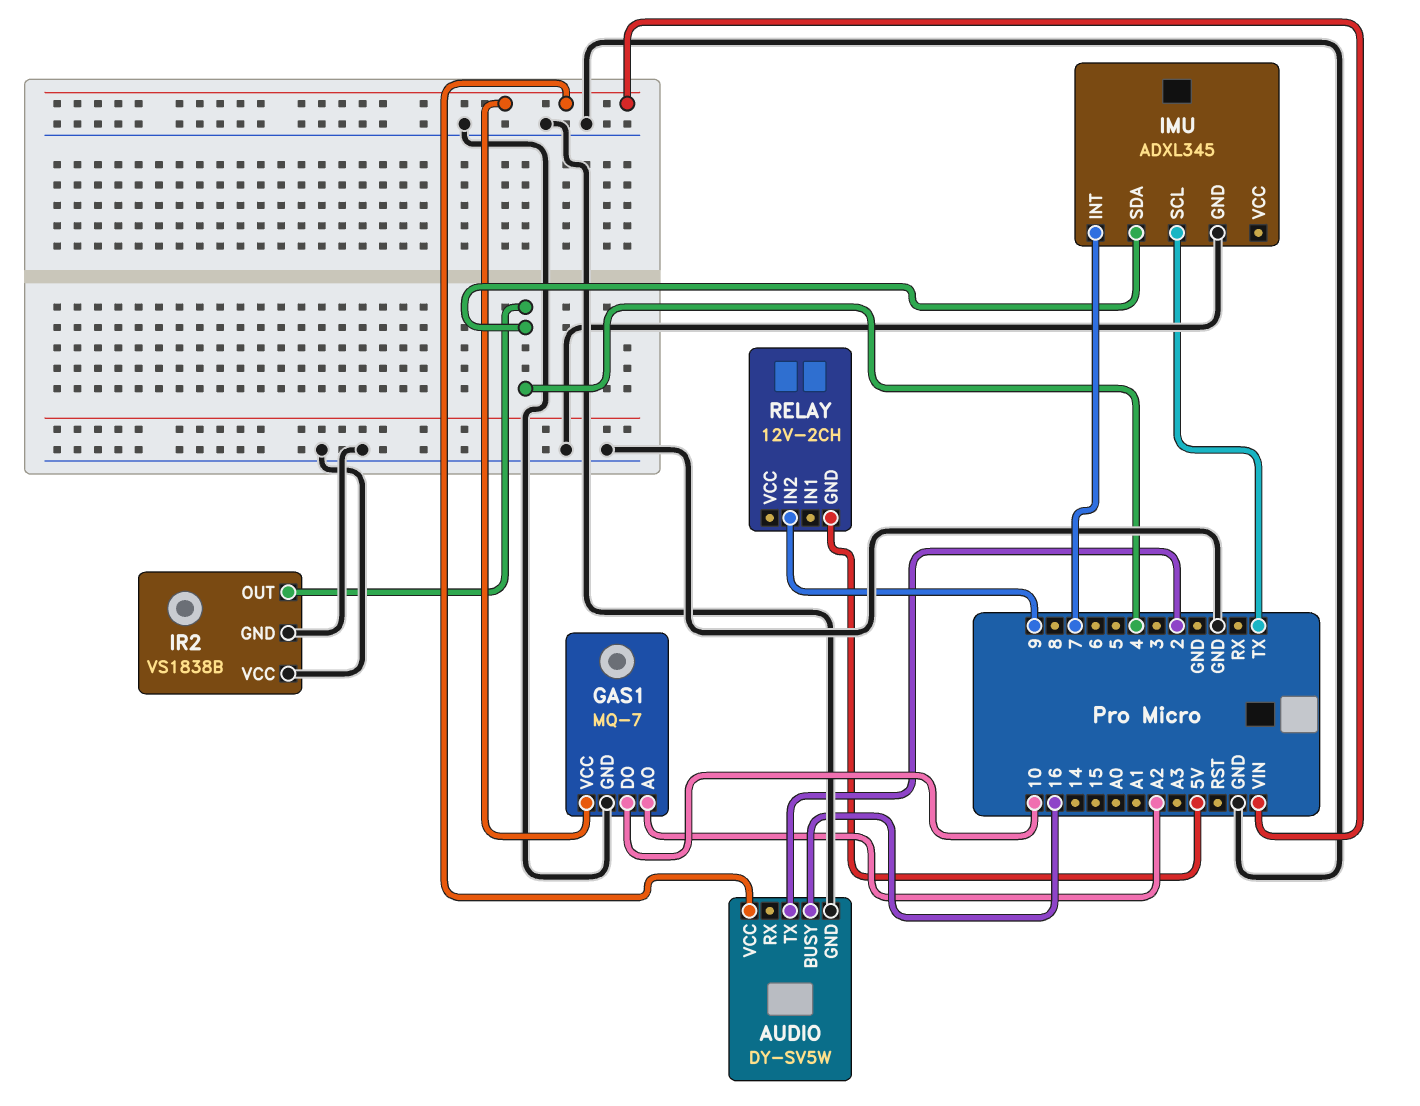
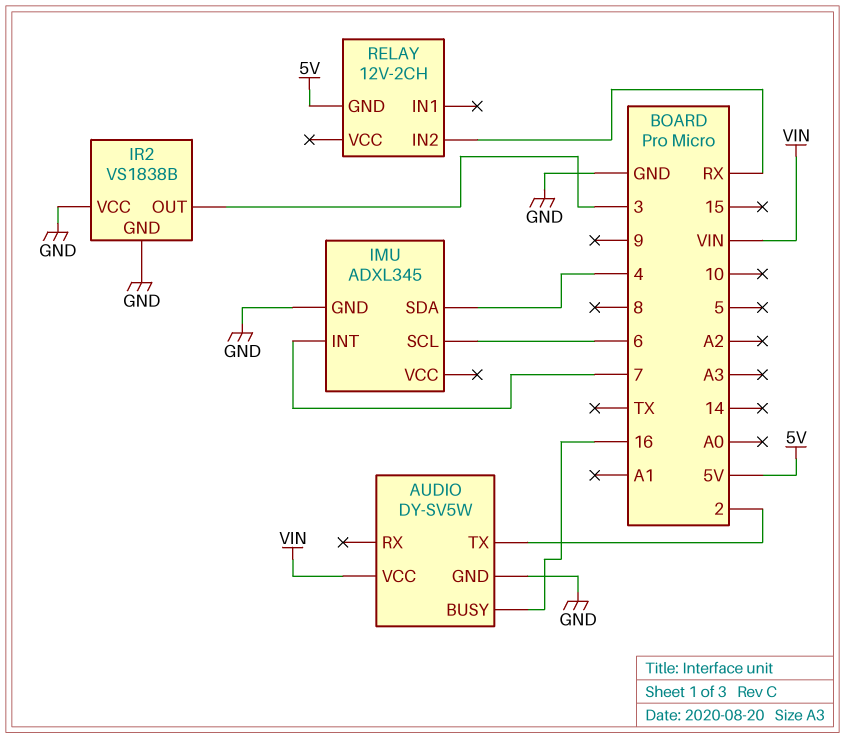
GAS1: MQ-7 -> none
GAS1 pin AO: A2 -> none
GAS1 pin DO: 10 -> none
GAS1 pin GND: GND -> none
GAS1 pin VCC: VIN -> none
IMU pin SCL: TX -> 6
IR2 pin OUT: 4 -> 3
RELAY pin IN2: 9 -> RX

